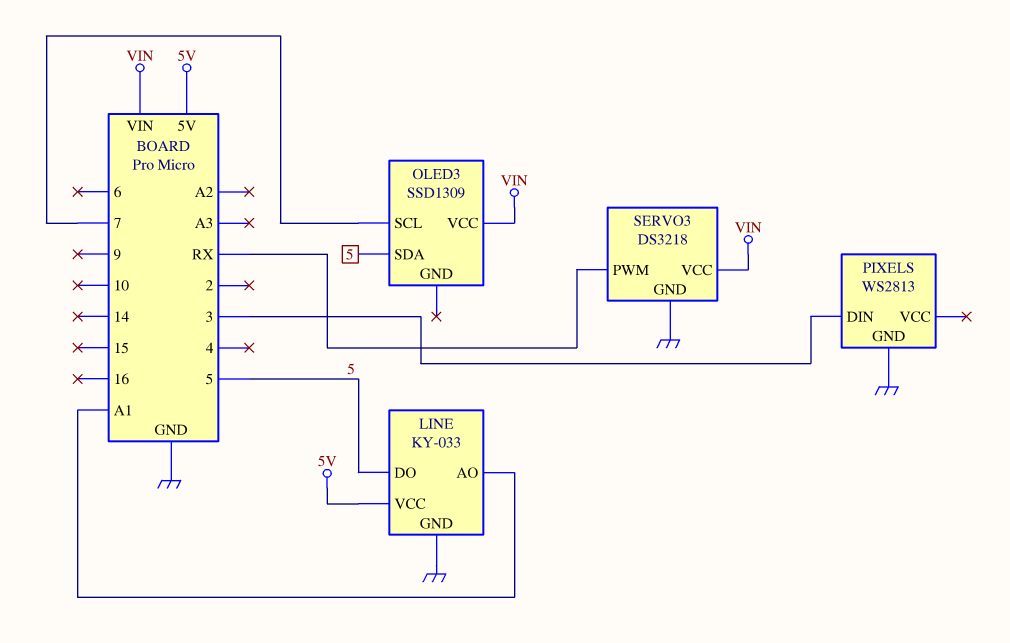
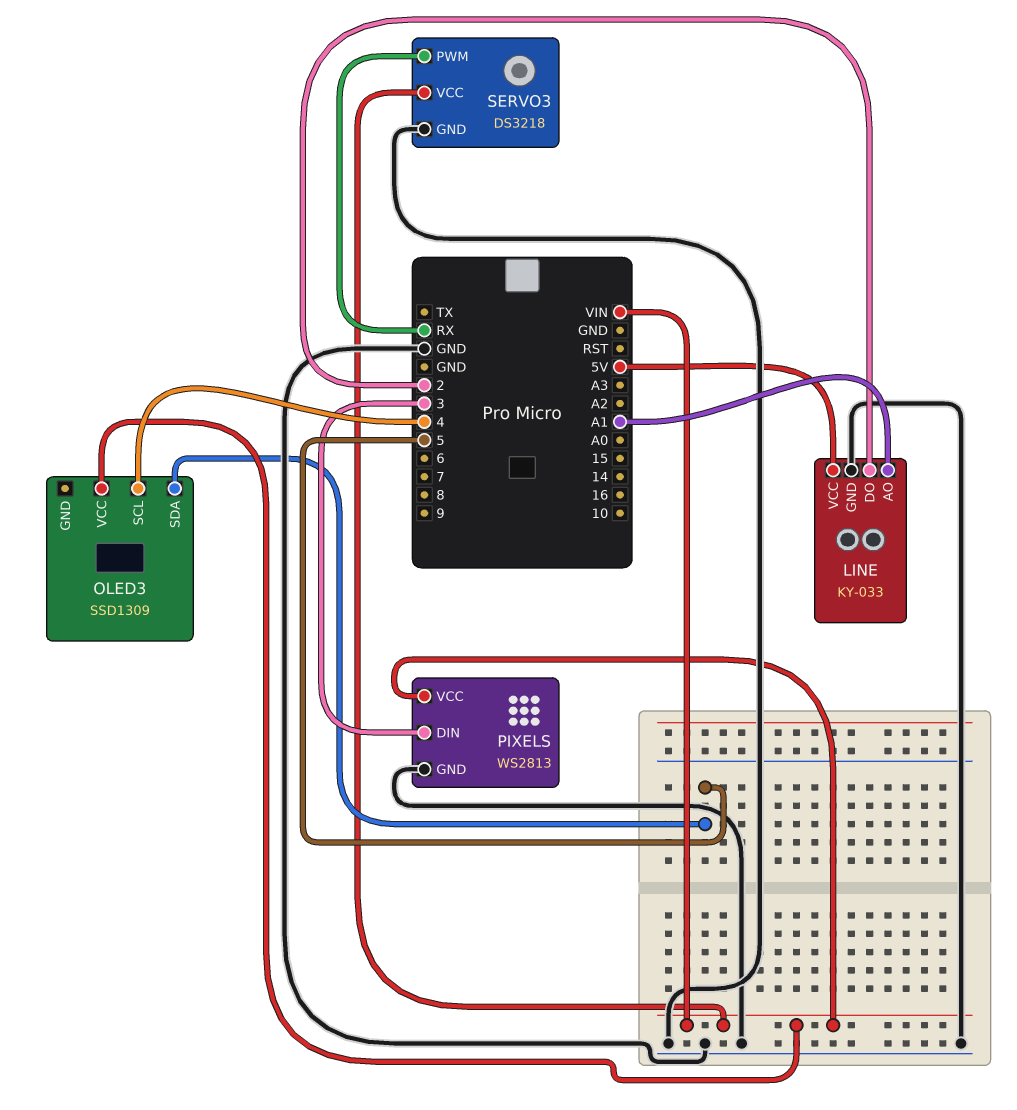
LINE pin DO: 5 -> 2
OLED3 pin SCL: 7 -> 4
PIXELS pin VCC: none -> VIN

